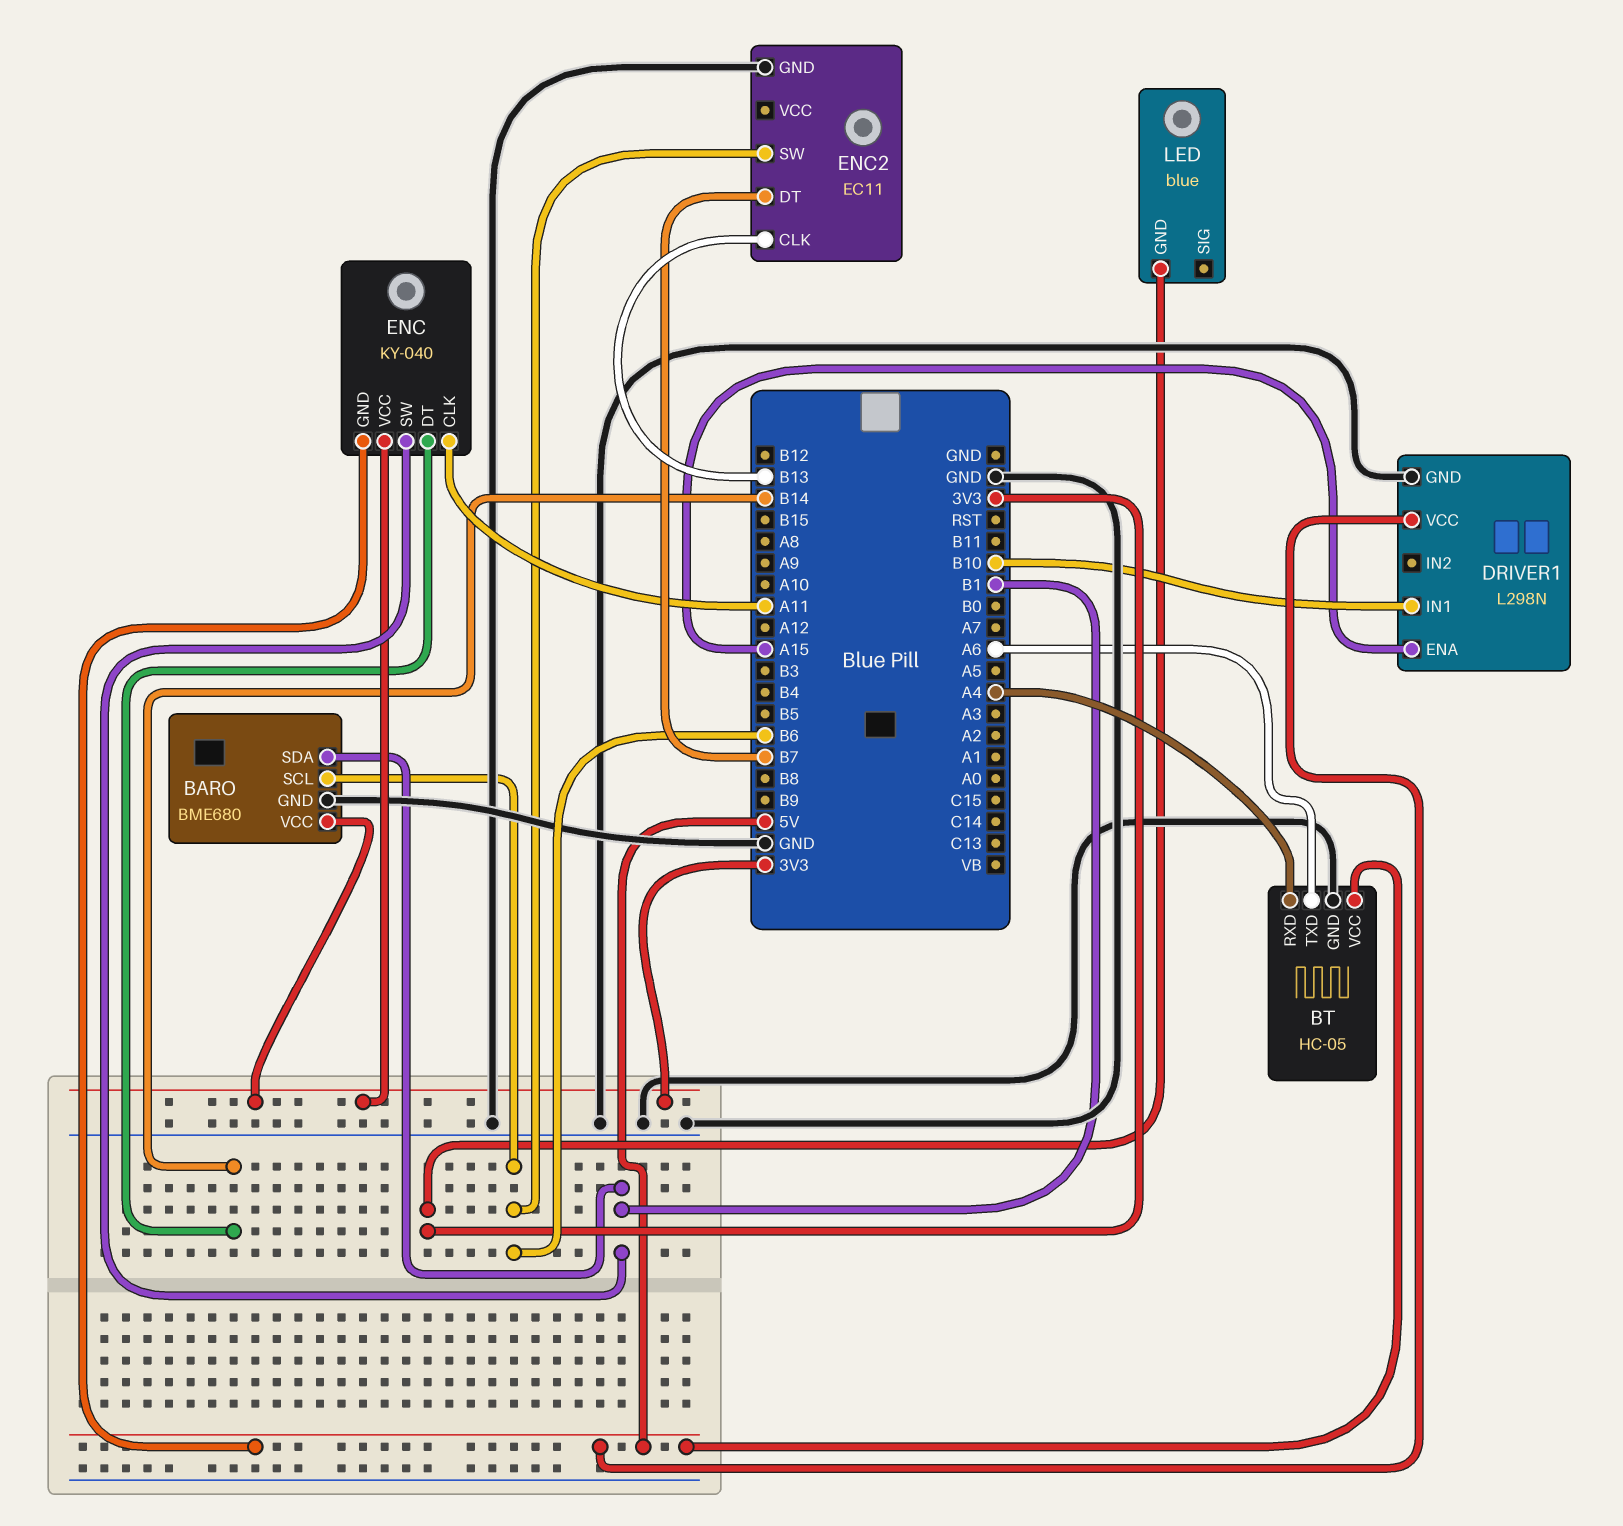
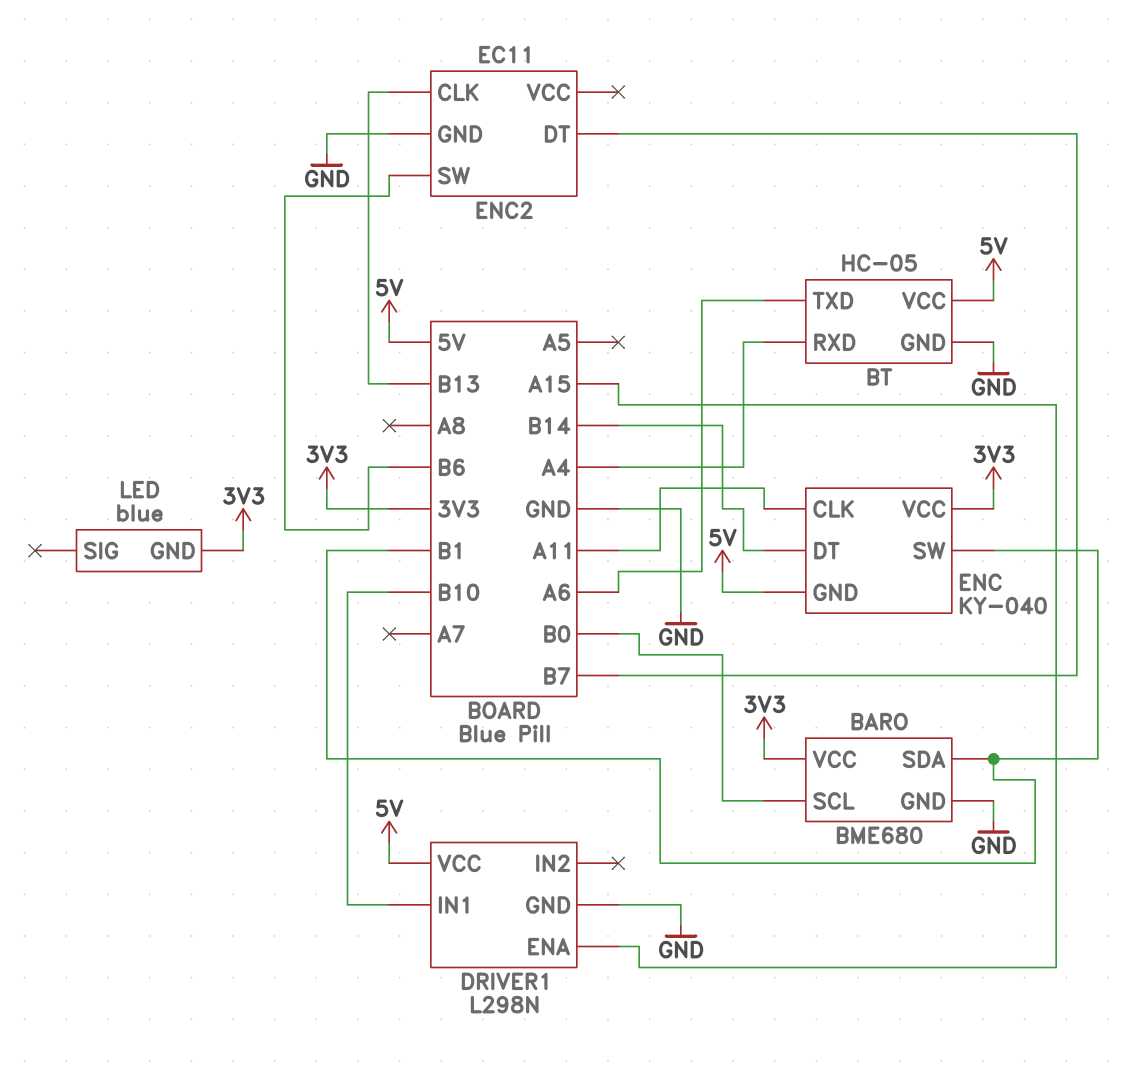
BARO pin SCL: B6 -> B0

